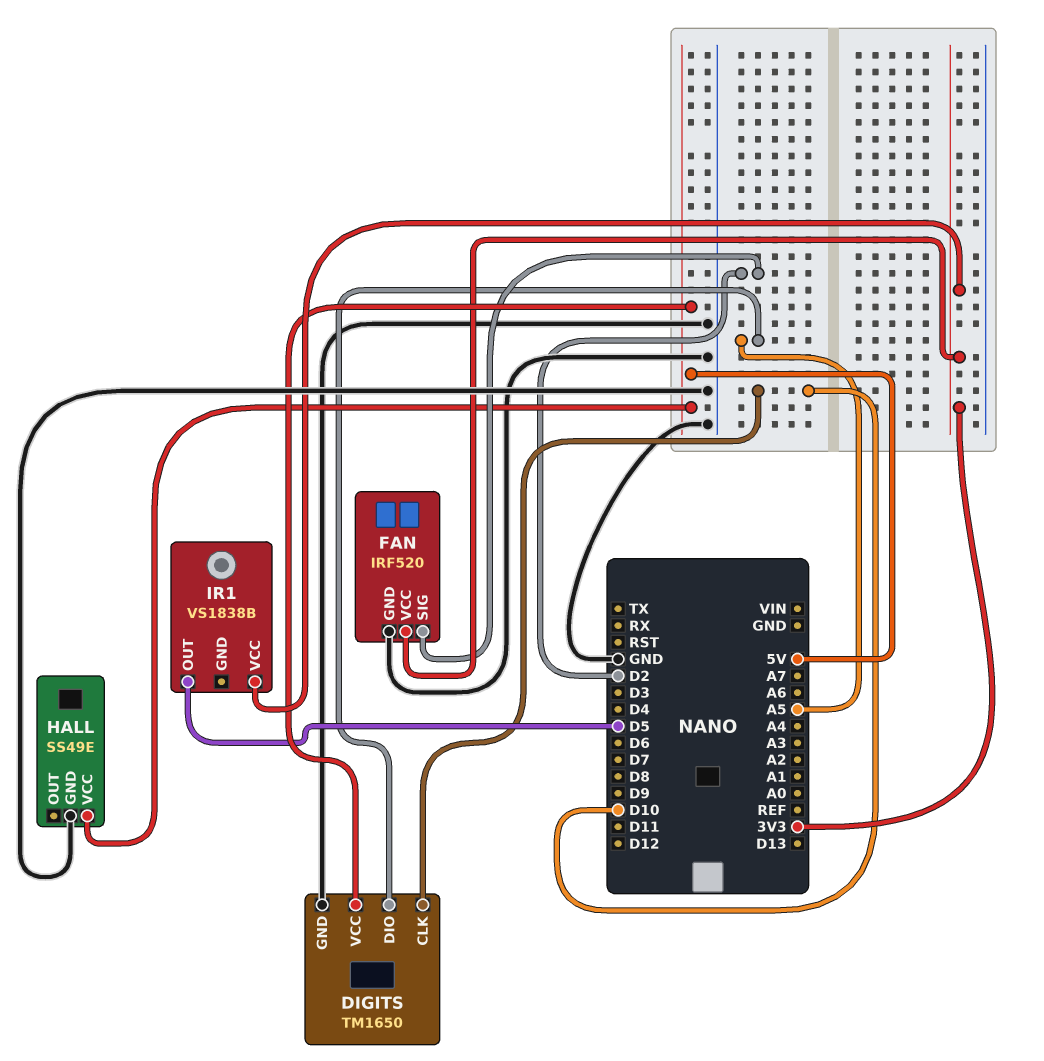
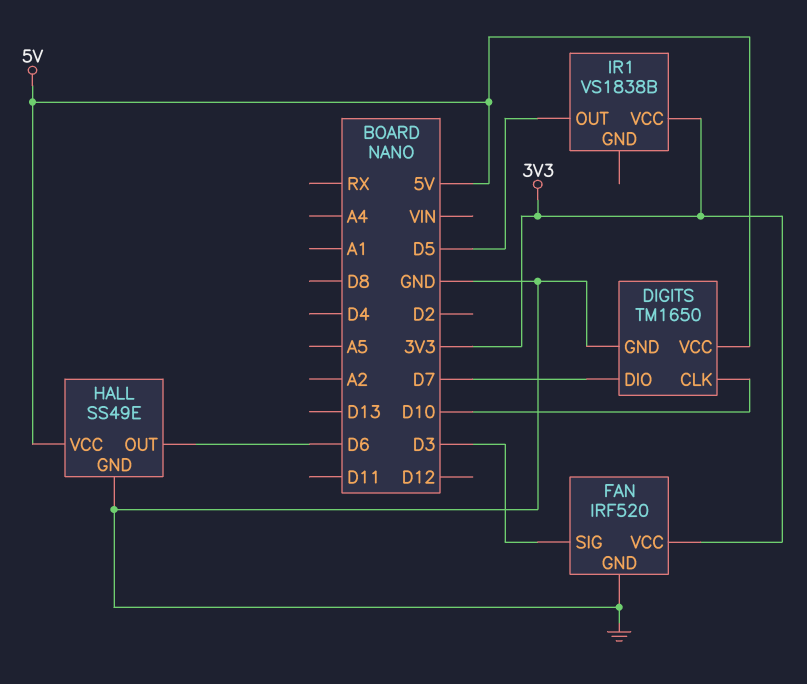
DIGITS pin DIO: A5 -> D7
FAN pin SIG: D2 -> D3
HALL pin OUT: none -> D6

